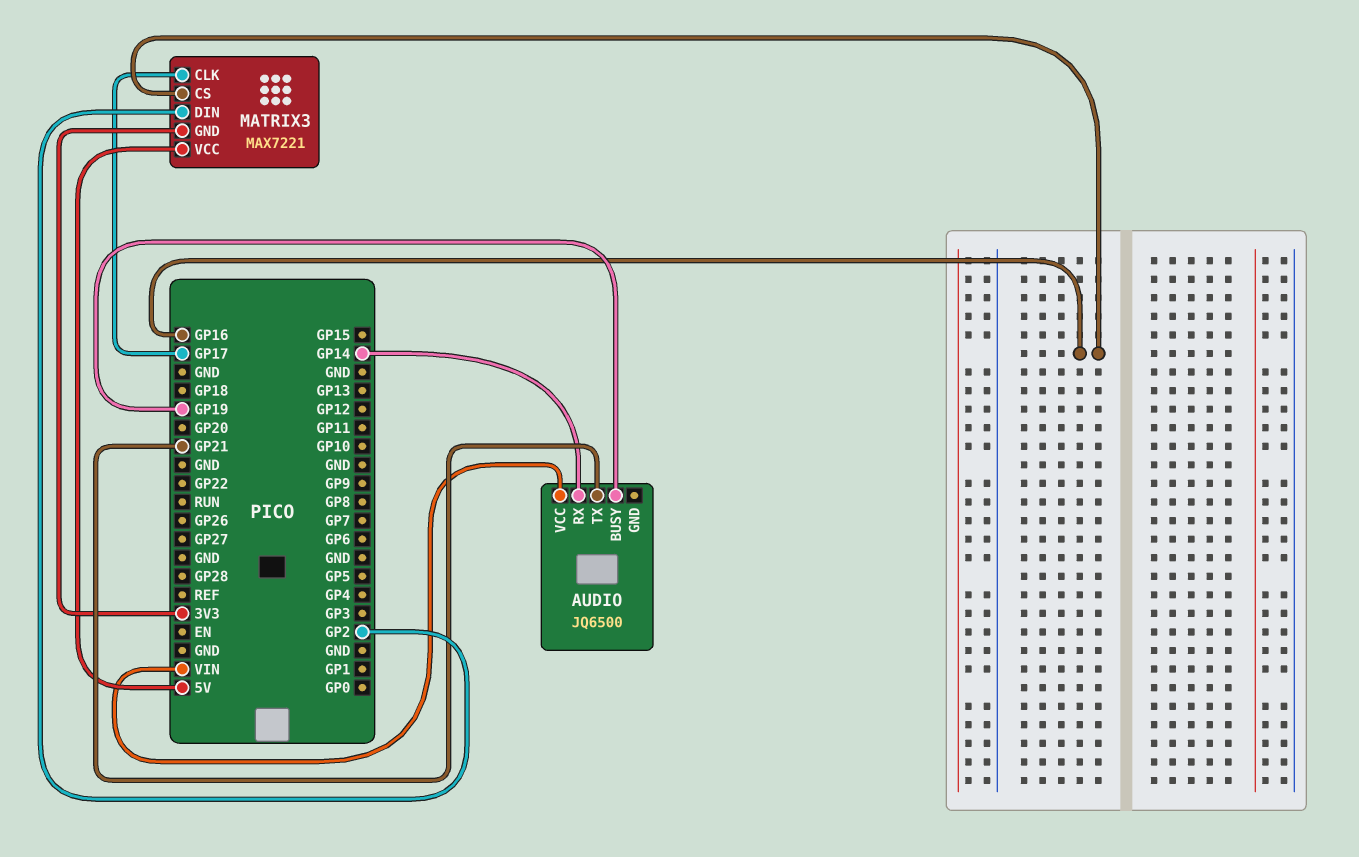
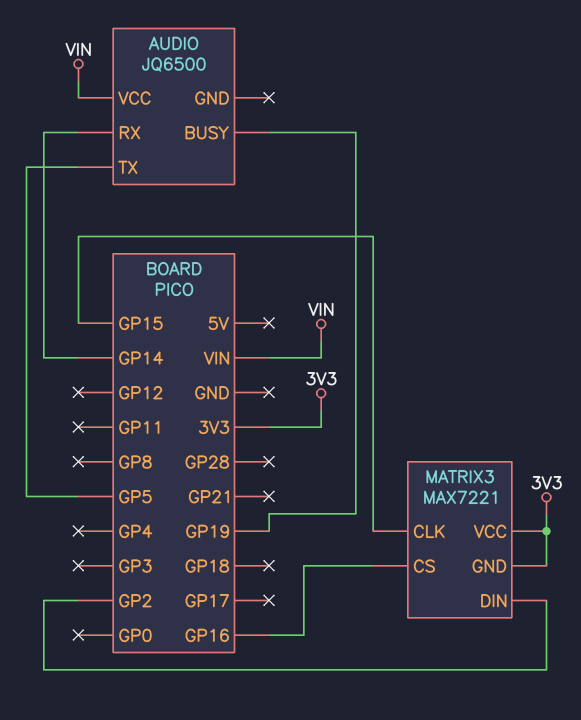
AUDIO pin TX: GP21 -> GP5
MATRIX3 pin CLK: GP17 -> GP15
MATRIX3 pin VCC: 5V -> 3V3

